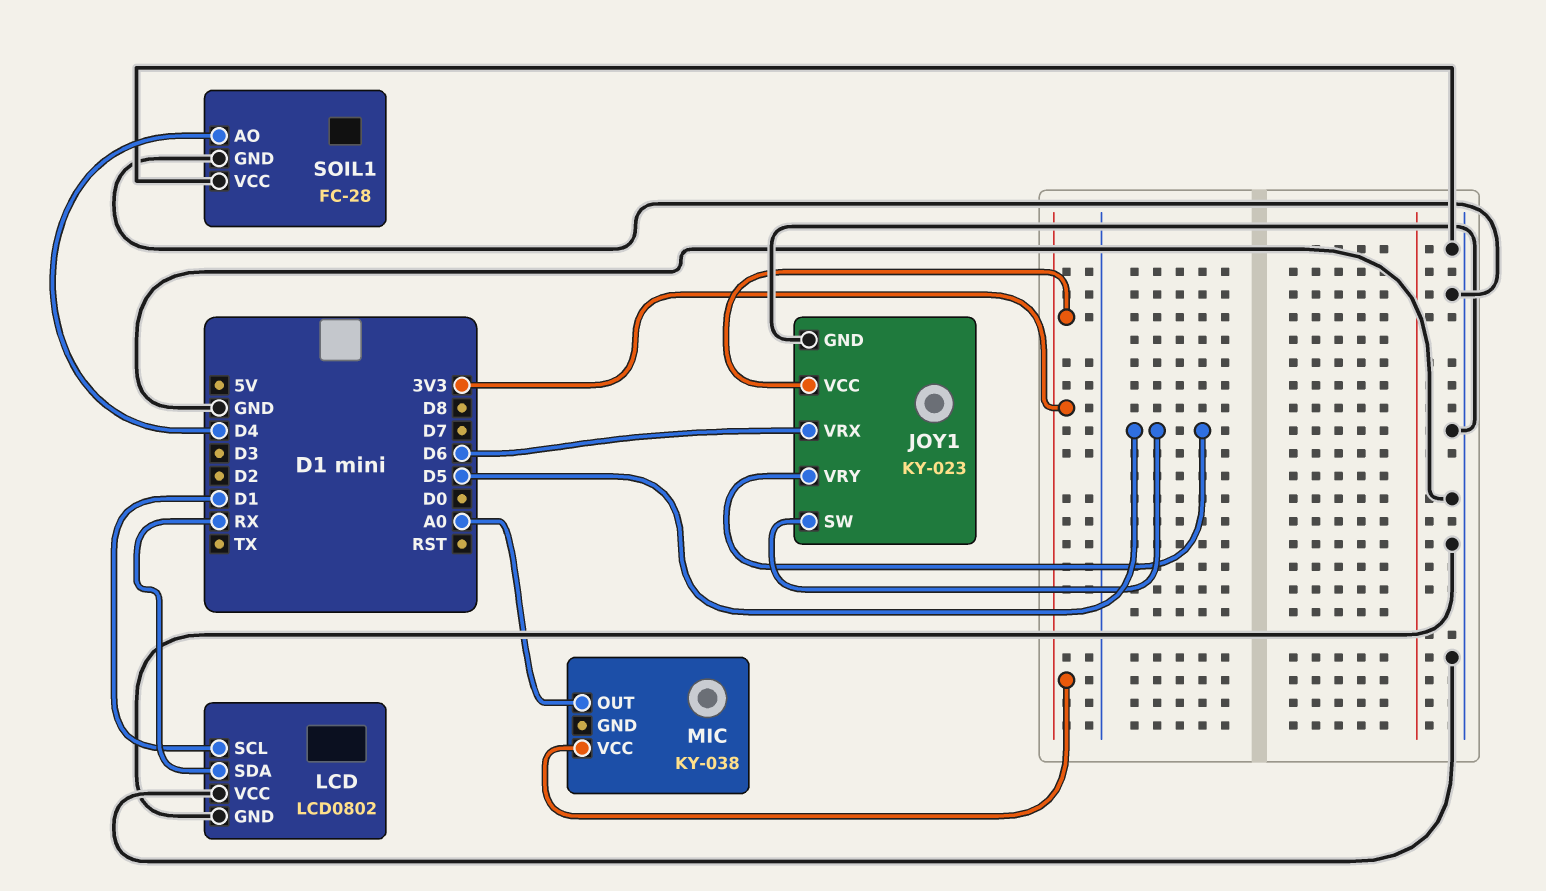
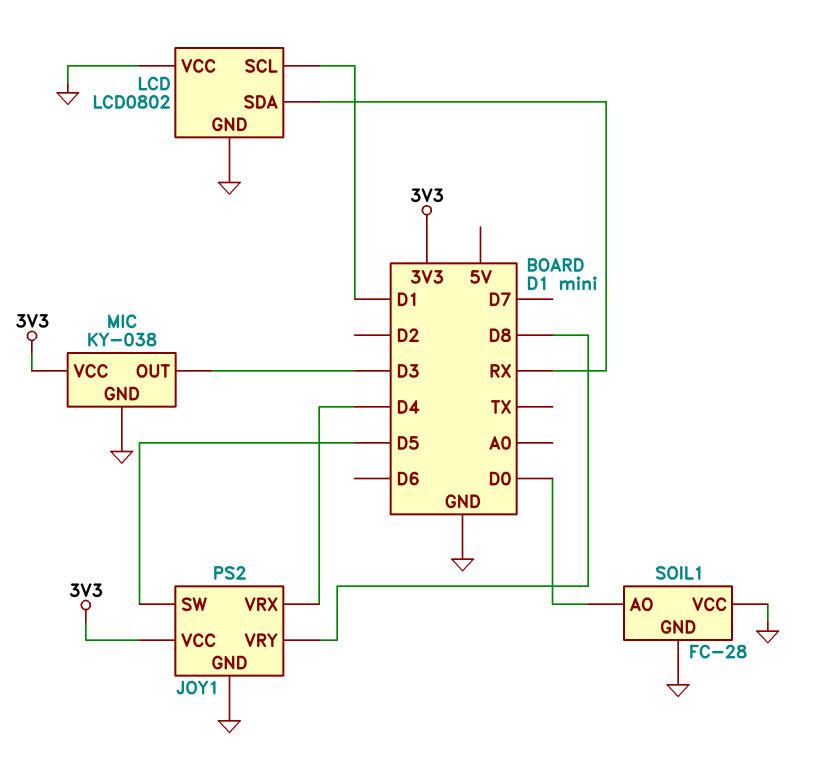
JOY1: KY-023 -> PS2
JOY1 pin VRX: D6 -> D4
JOY1 pin VRY: D5 -> D8
MIC pin GND: none -> GND
MIC pin OUT: A0 -> D3
SOIL1 pin AO: D4 -> D0

